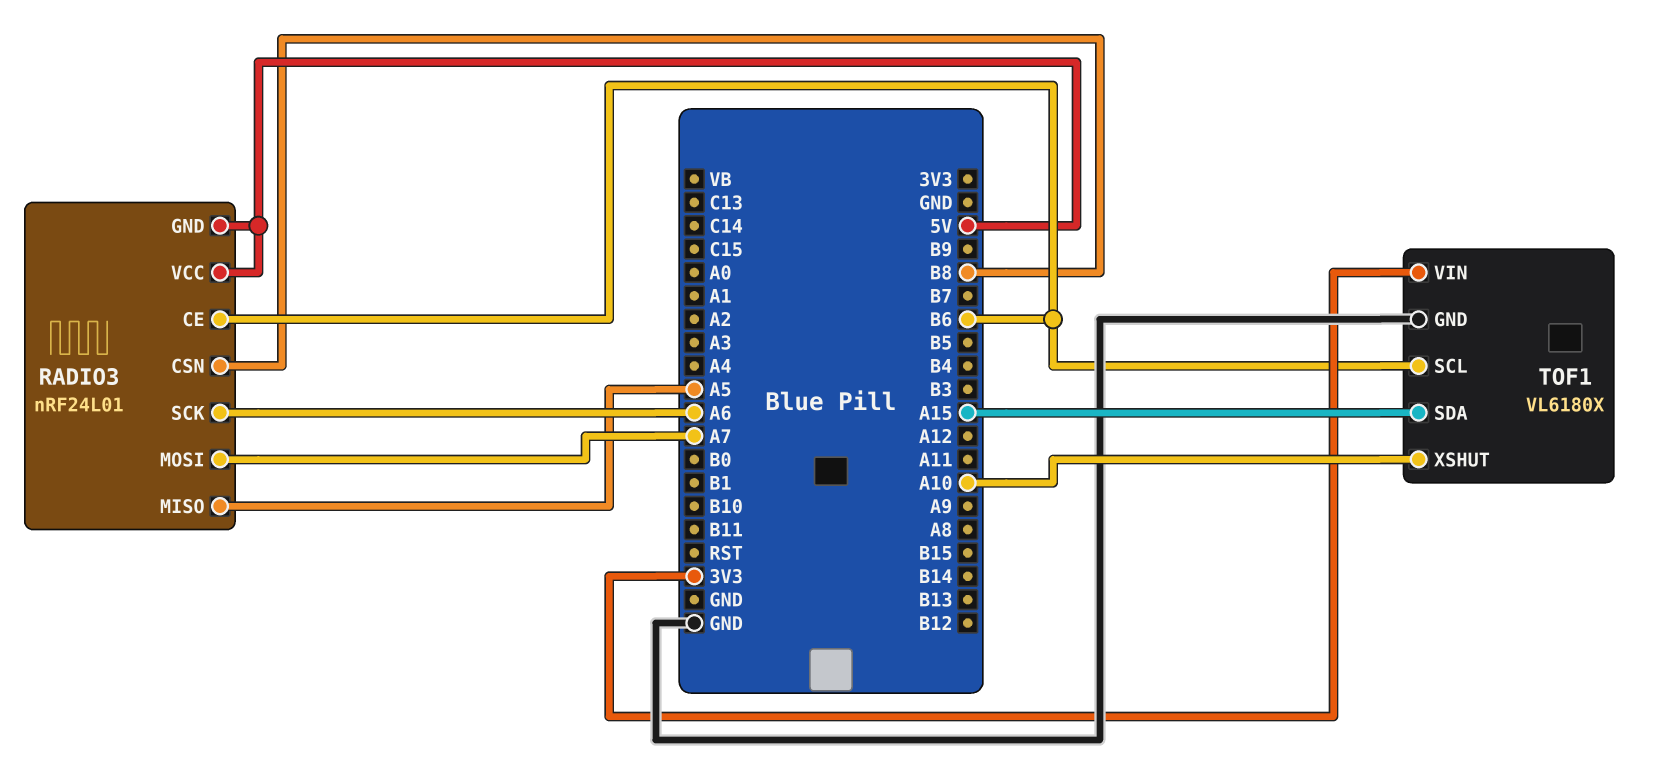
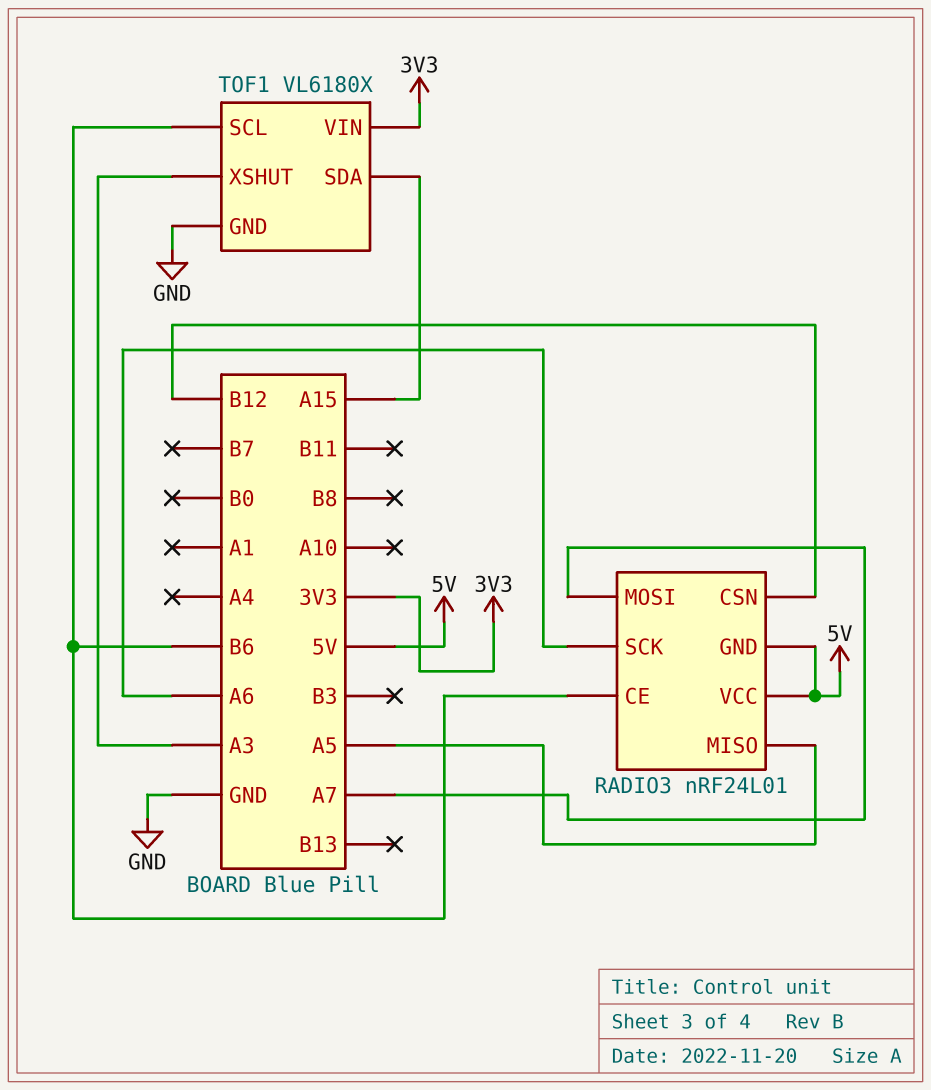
RADIO3 pin CSN: B8 -> B12
TOF1 pin XSHUT: A10 -> A3

